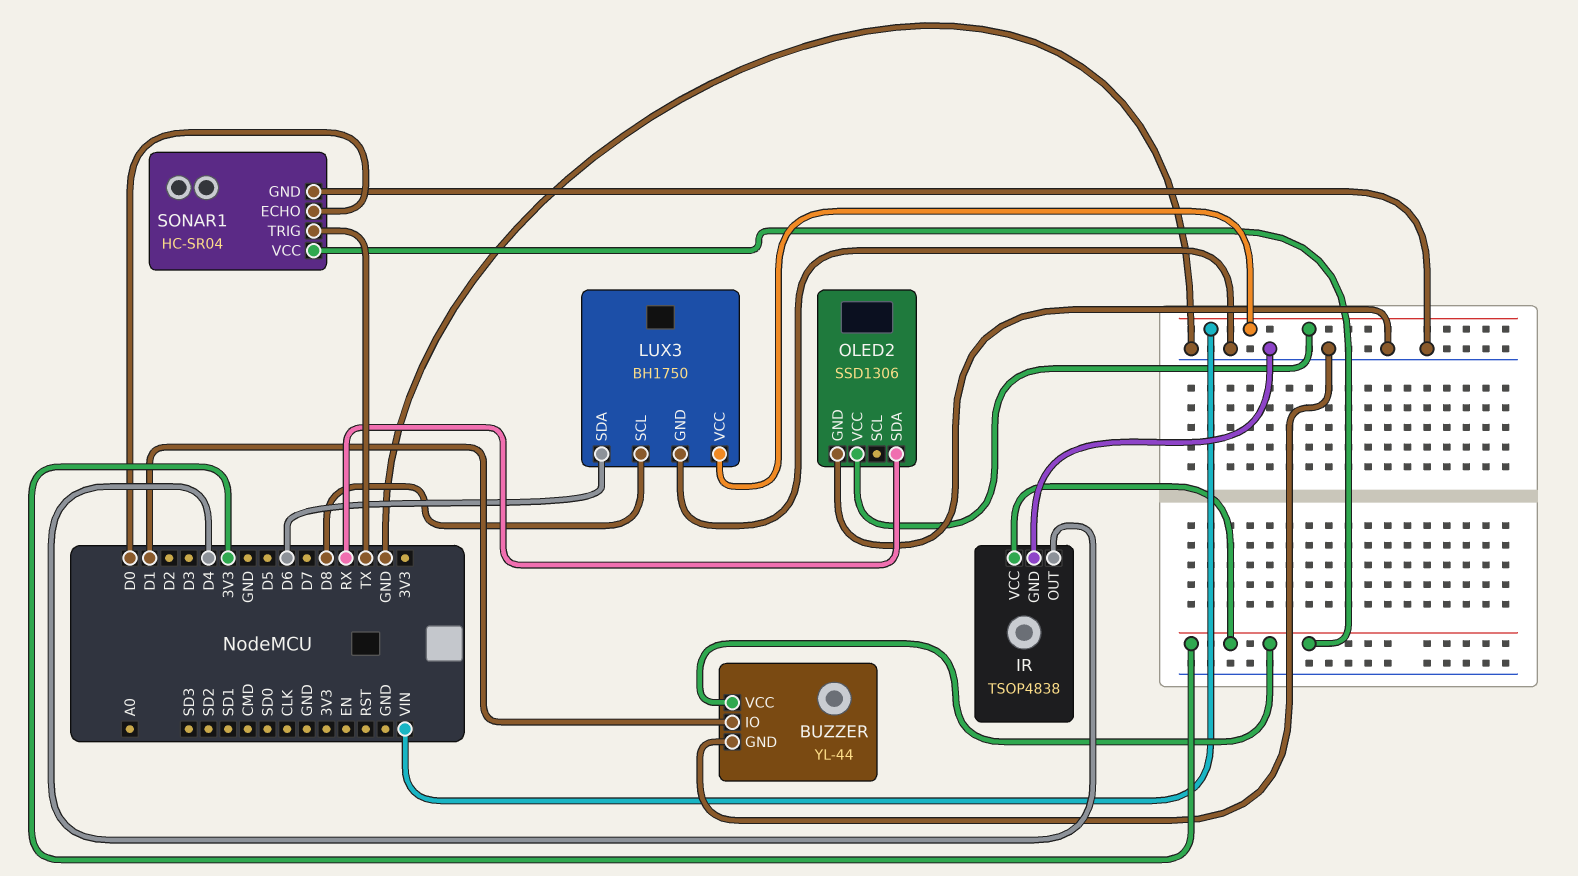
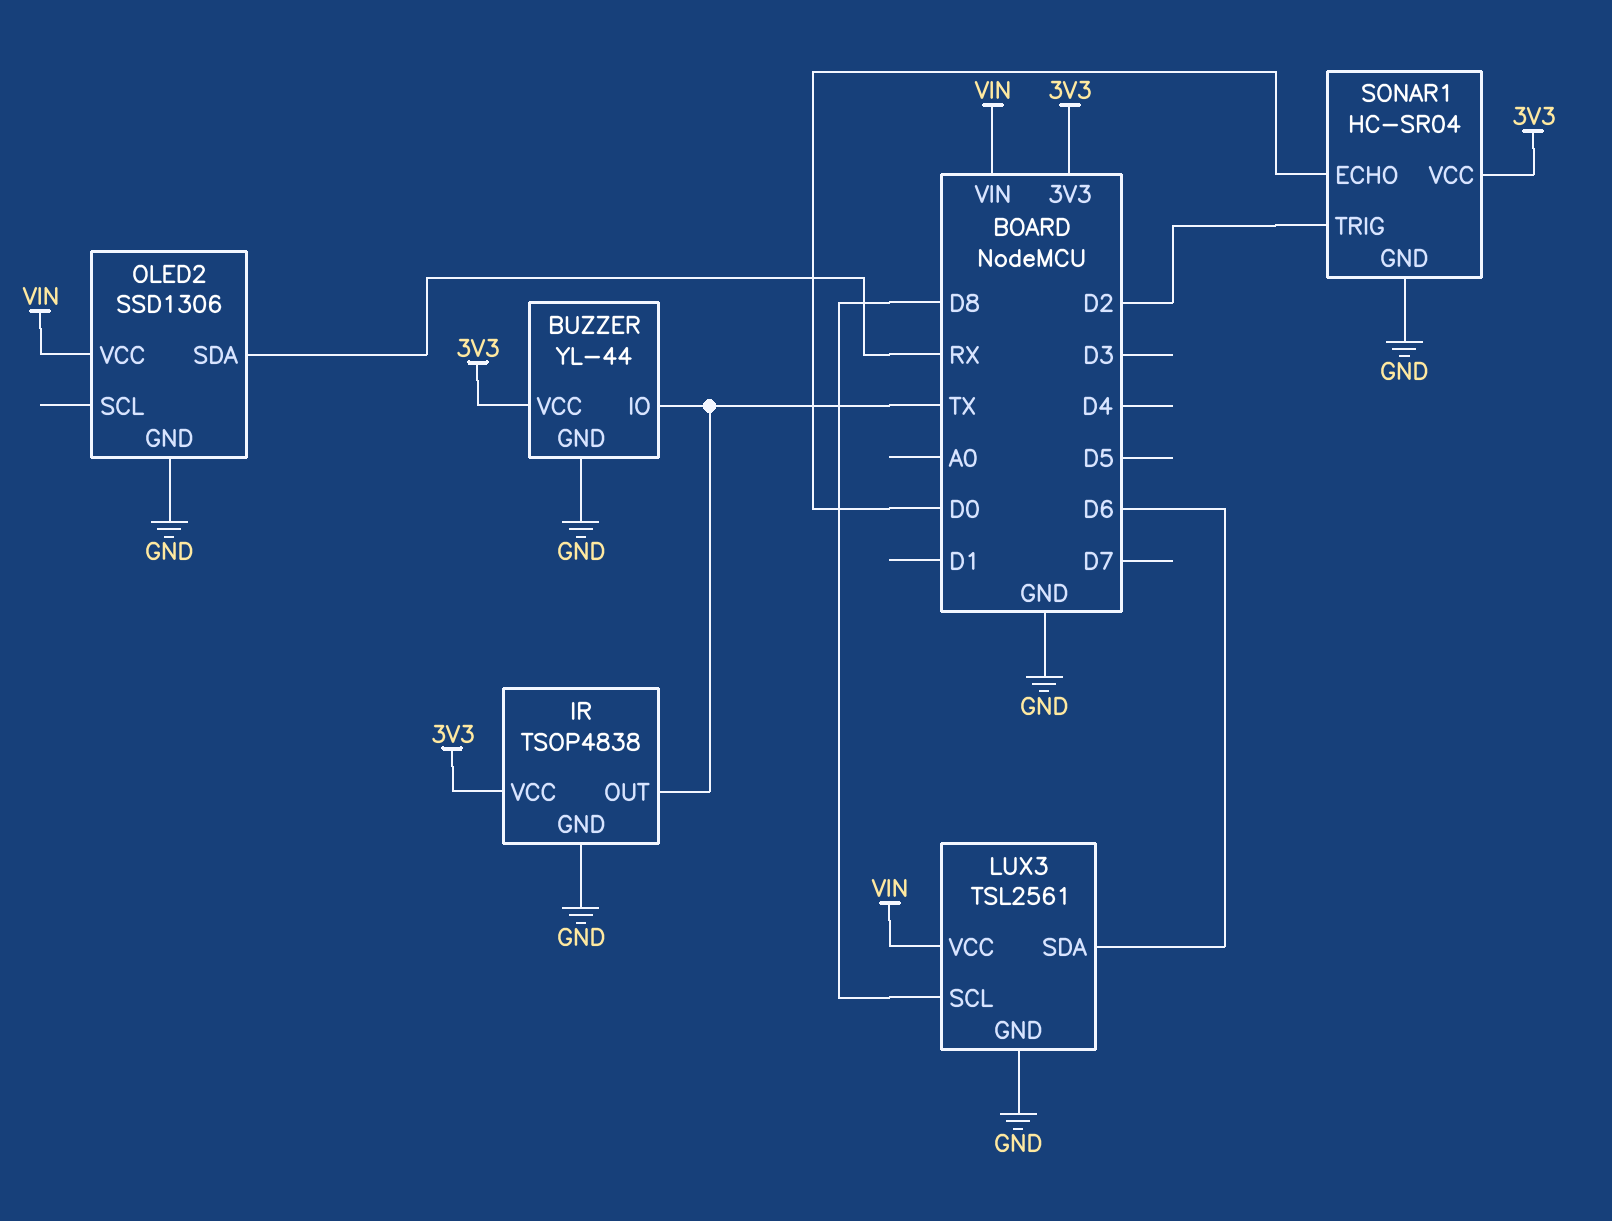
BUZZER pin IO: D1 -> TX
IR pin OUT: D4 -> TX
LUX3: BH1750 -> TSL2561
SONAR1 pin TRIG: TX -> D2

